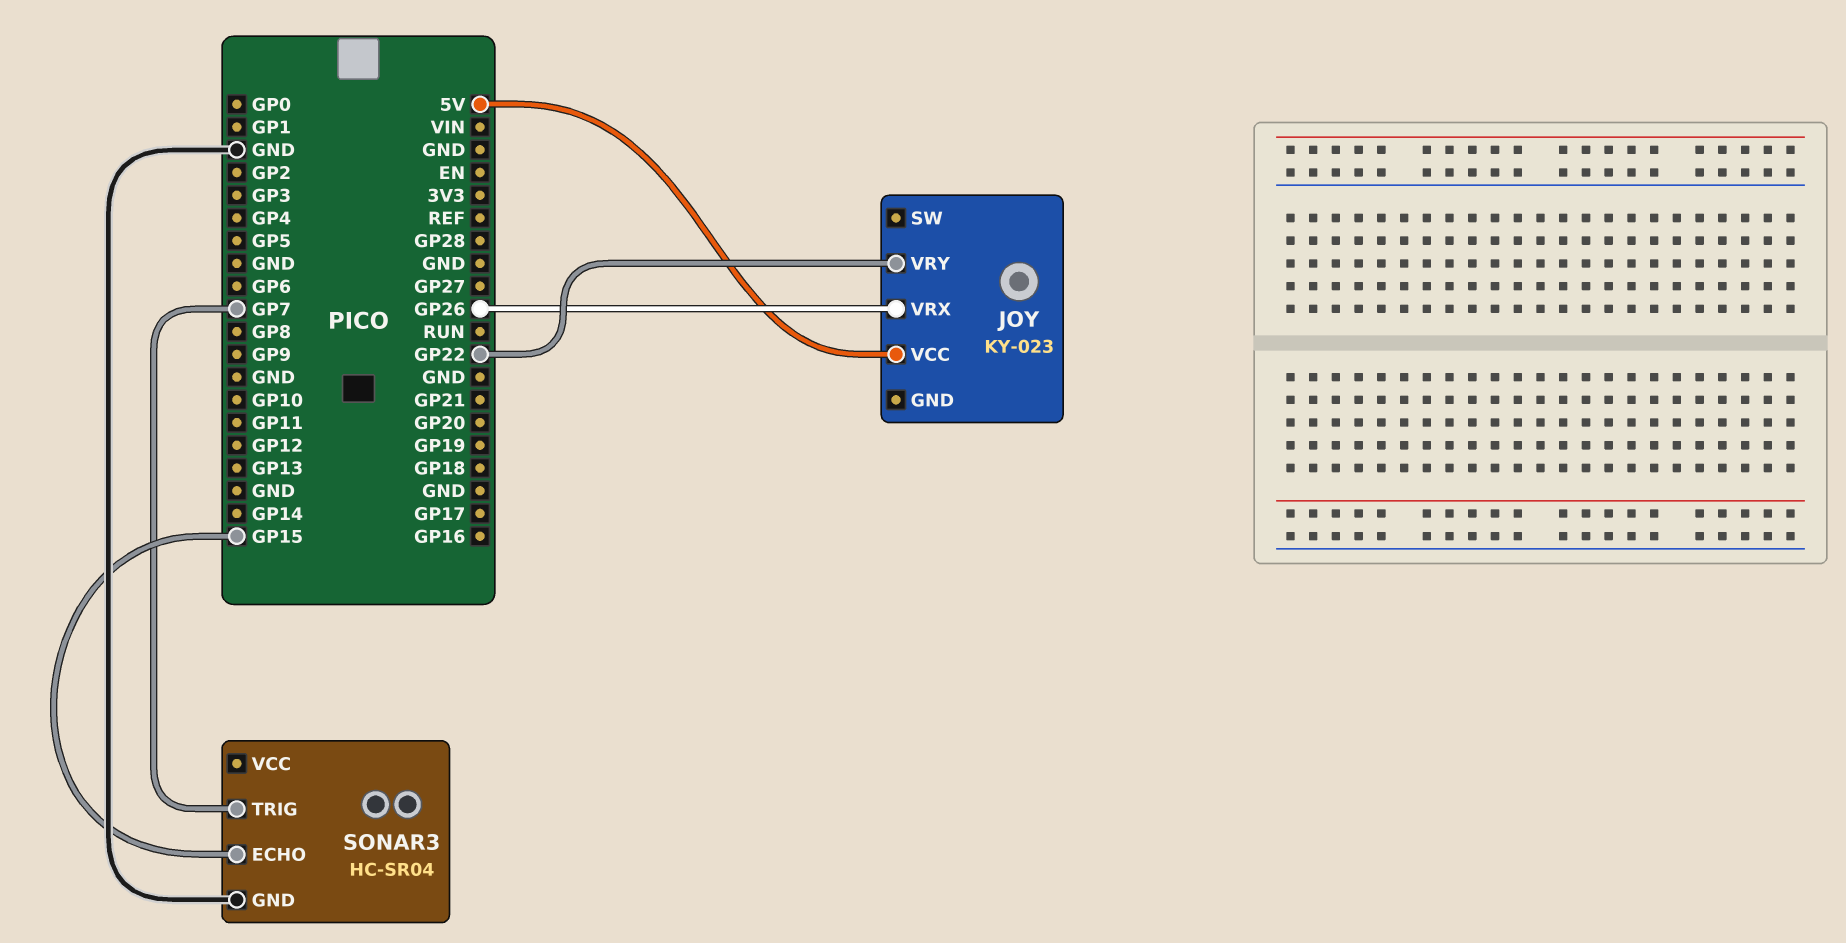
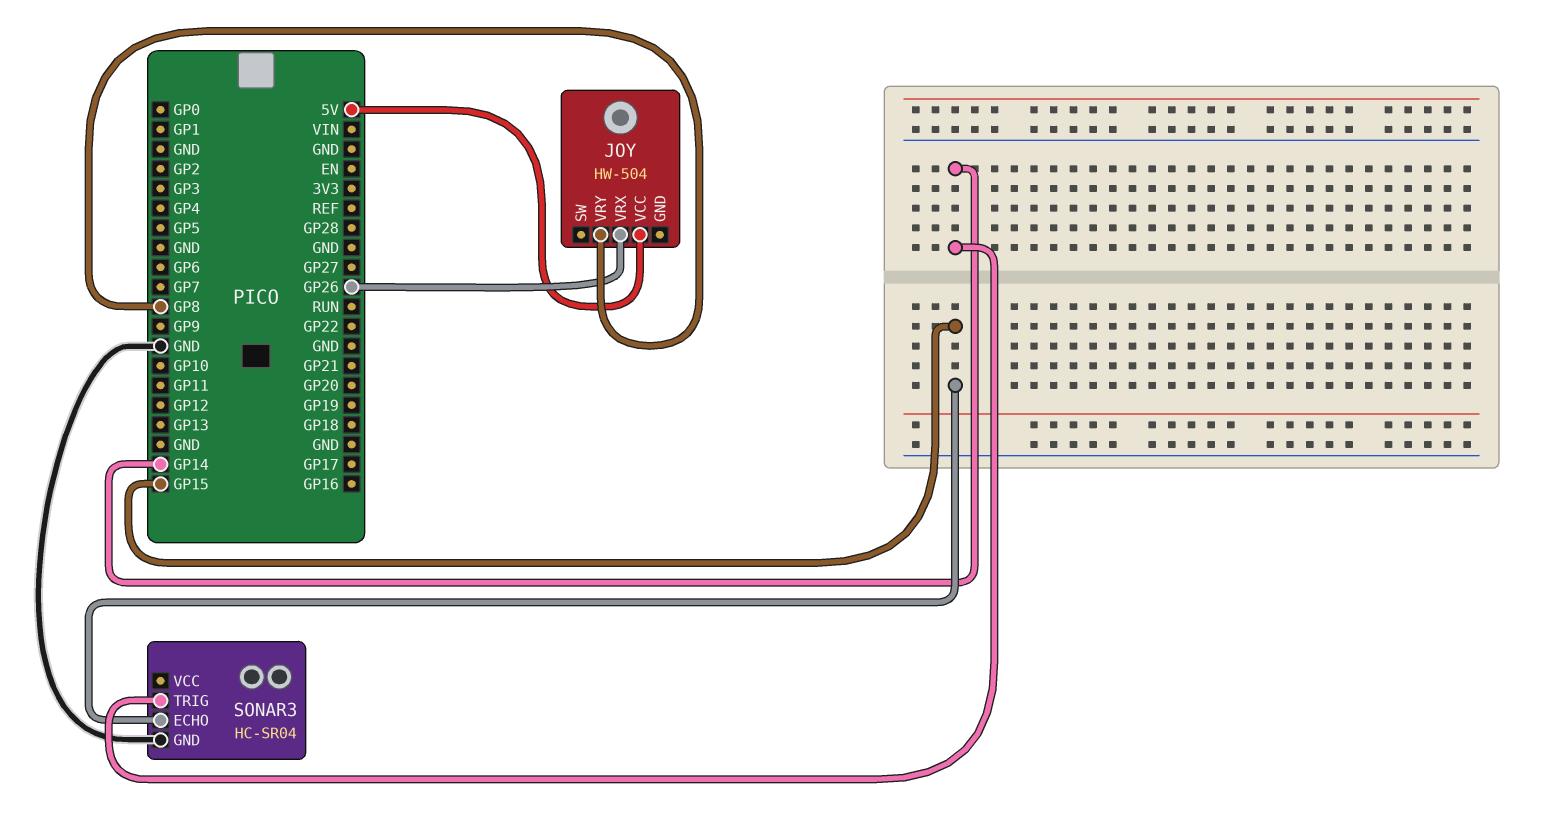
JOY: KY-023 -> HW-504
JOY pin VRY: GP22 -> GP8
SONAR3 pin TRIG: GP7 -> GP14

